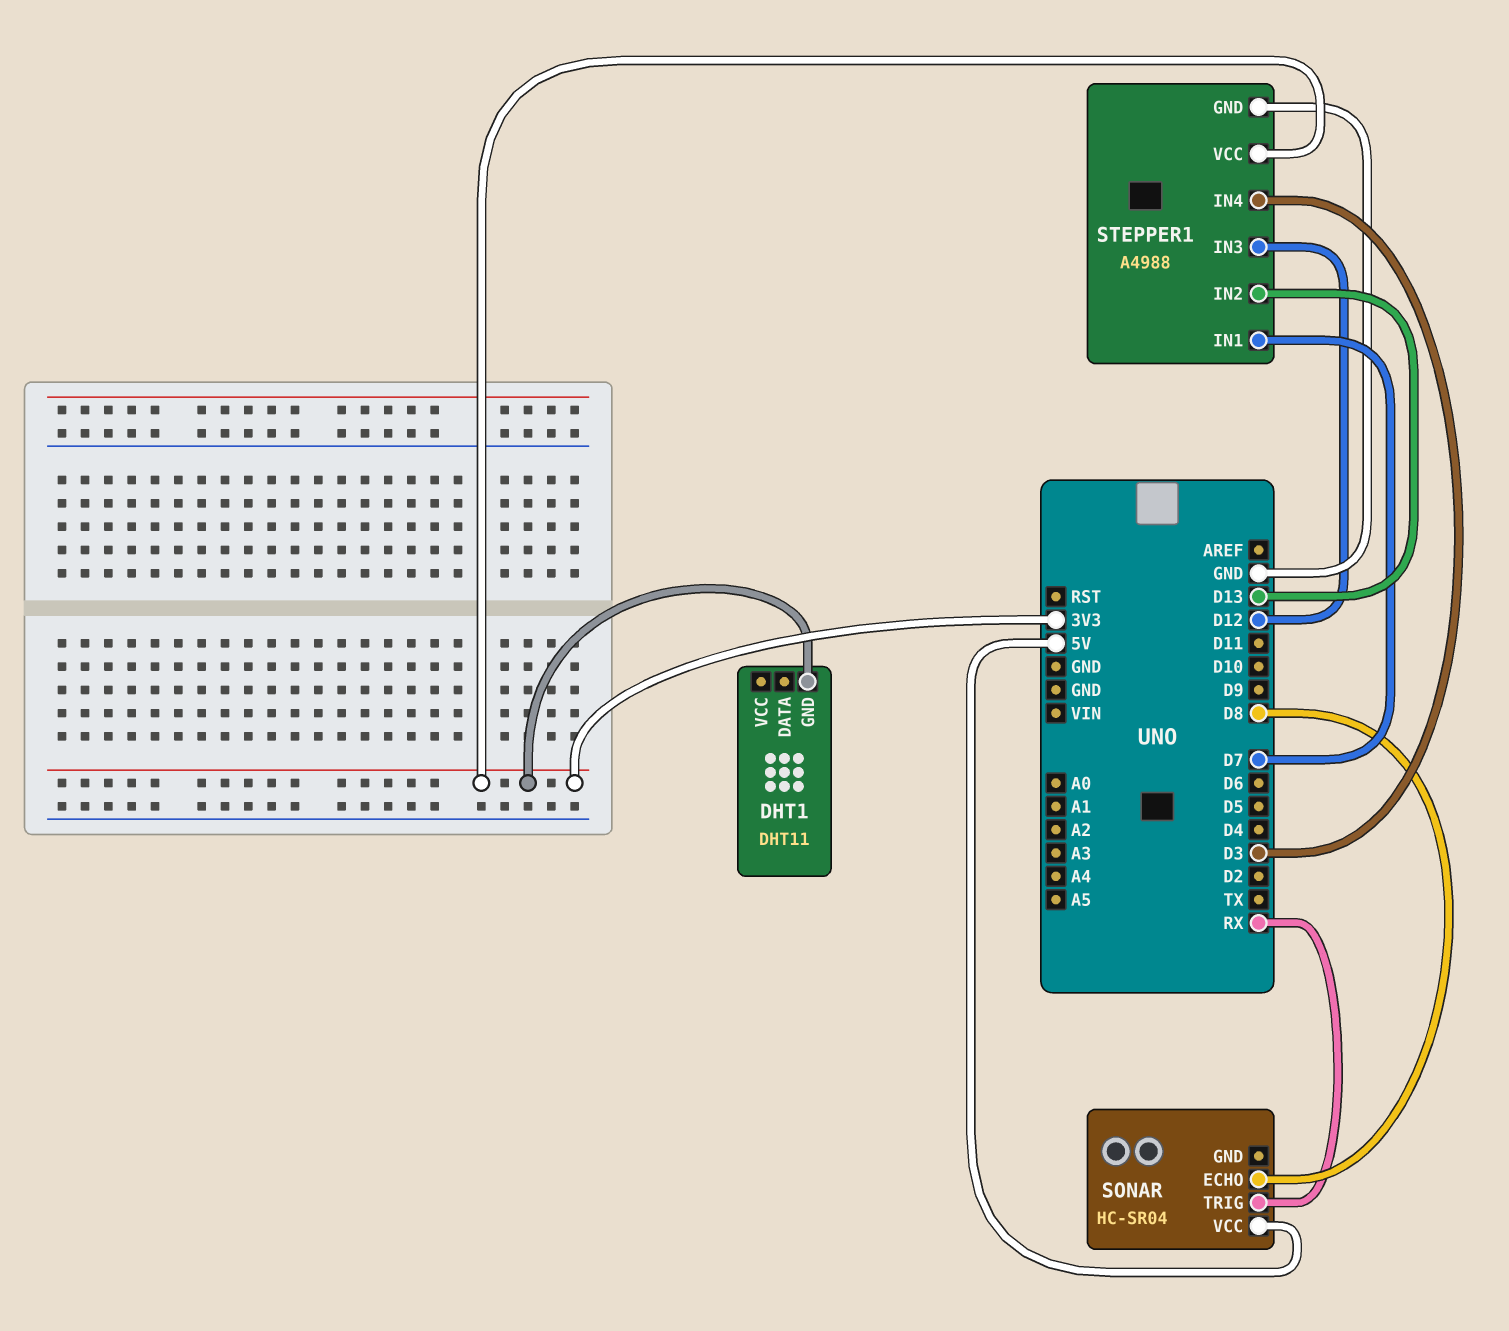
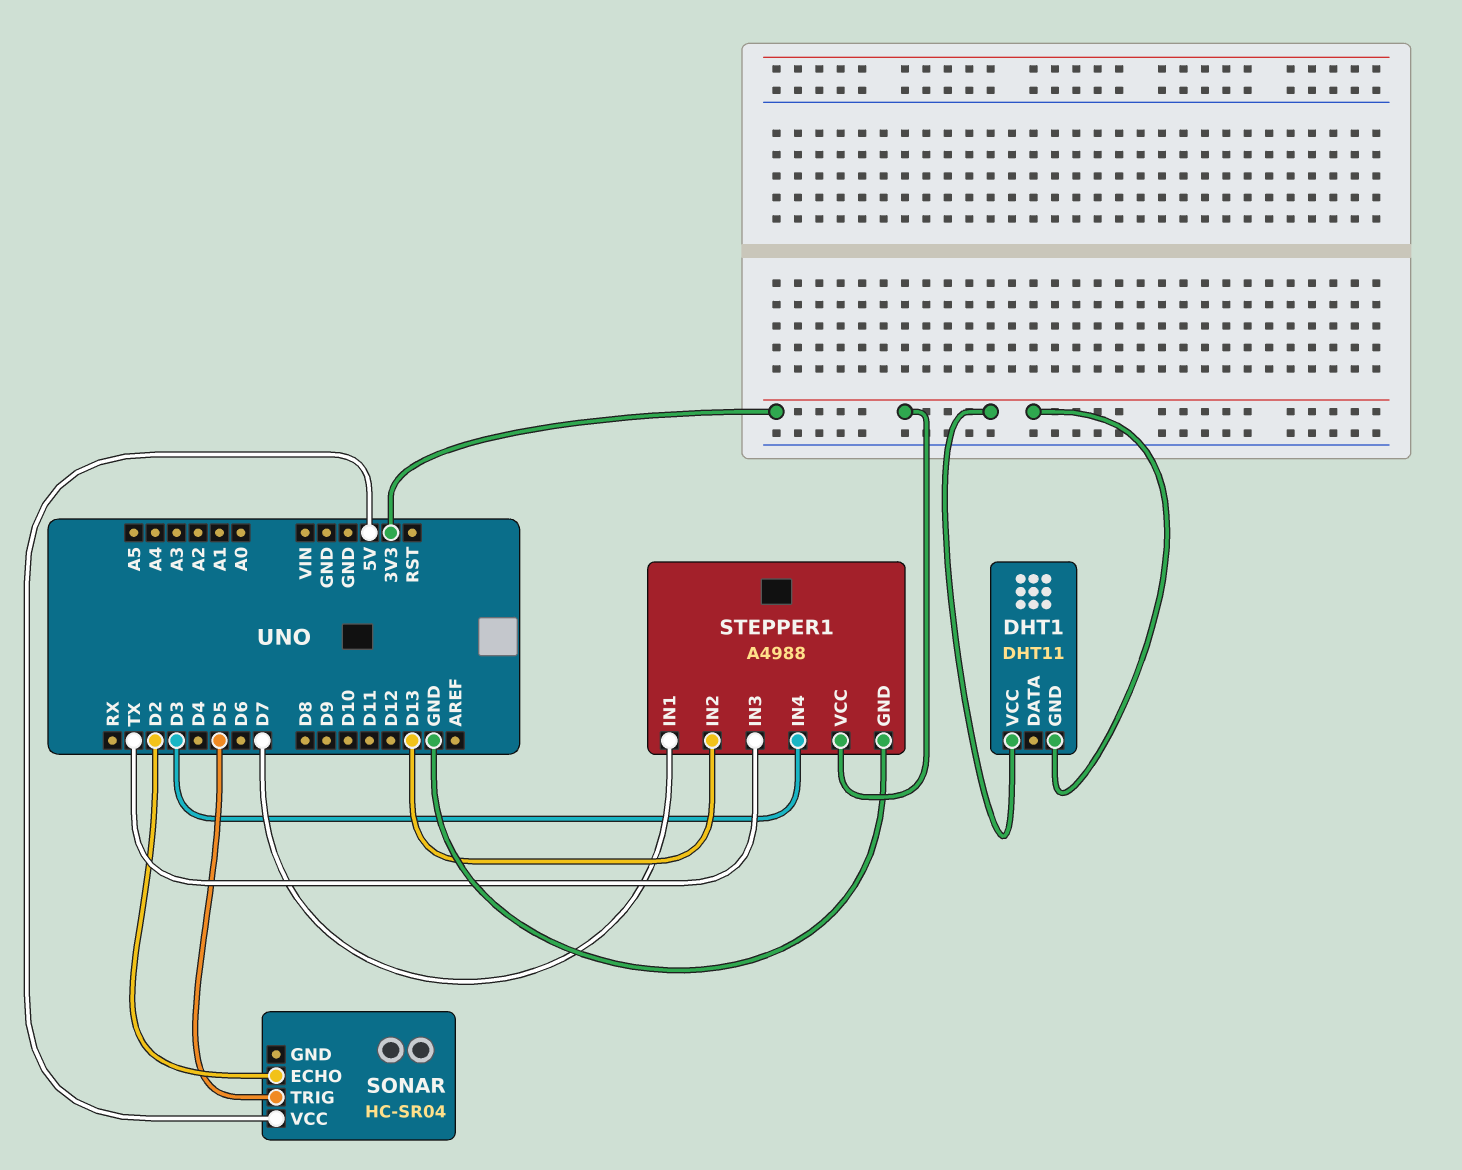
DHT1 pin VCC: none -> 3V3
SONAR pin ECHO: D8 -> D2
SONAR pin TRIG: RX -> D5
STEPPER1 pin IN3: D12 -> TX

